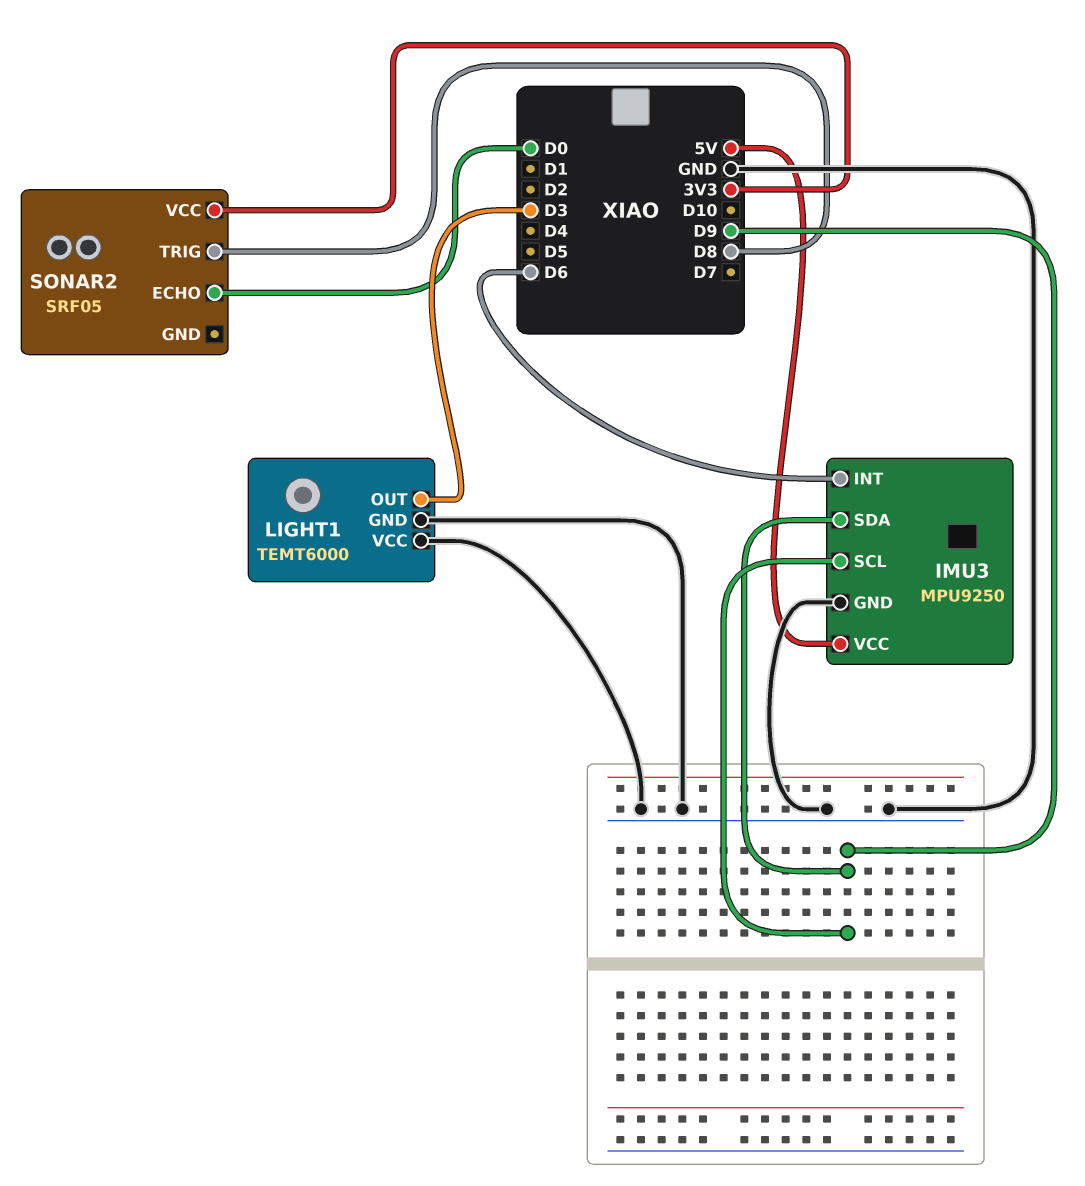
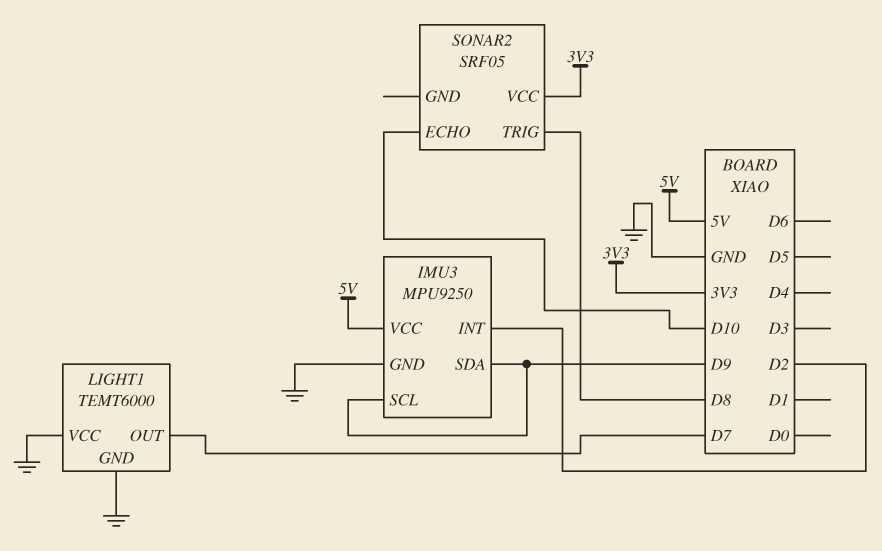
IMU3 pin INT: D6 -> D2
LIGHT1 pin OUT: D3 -> D7
SONAR2 pin ECHO: D0 -> D10

